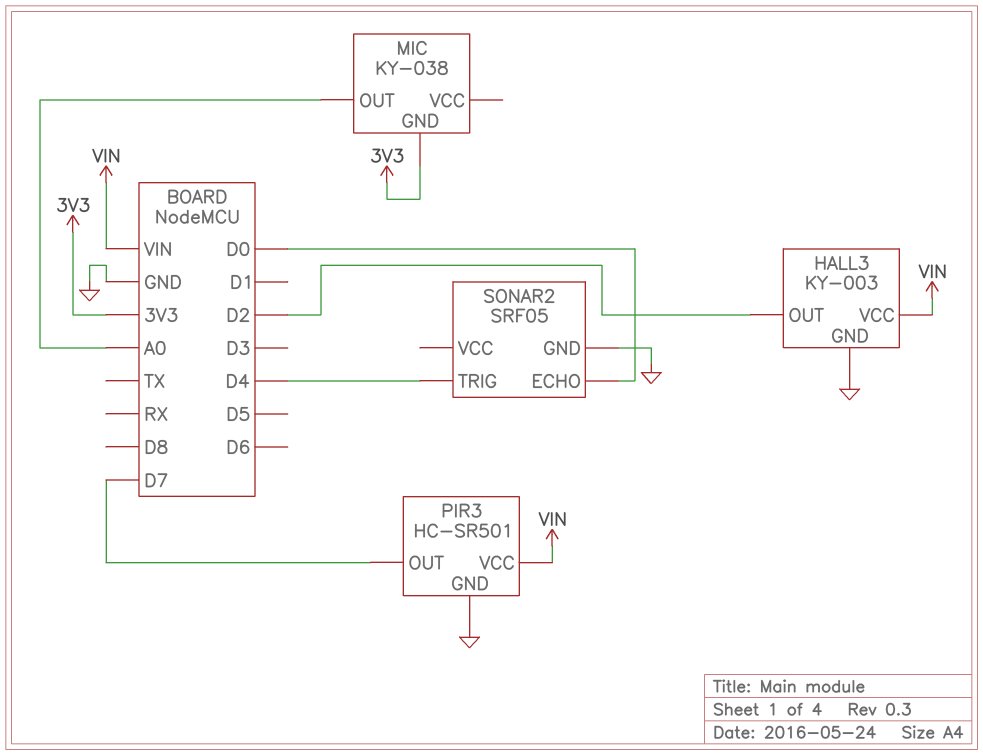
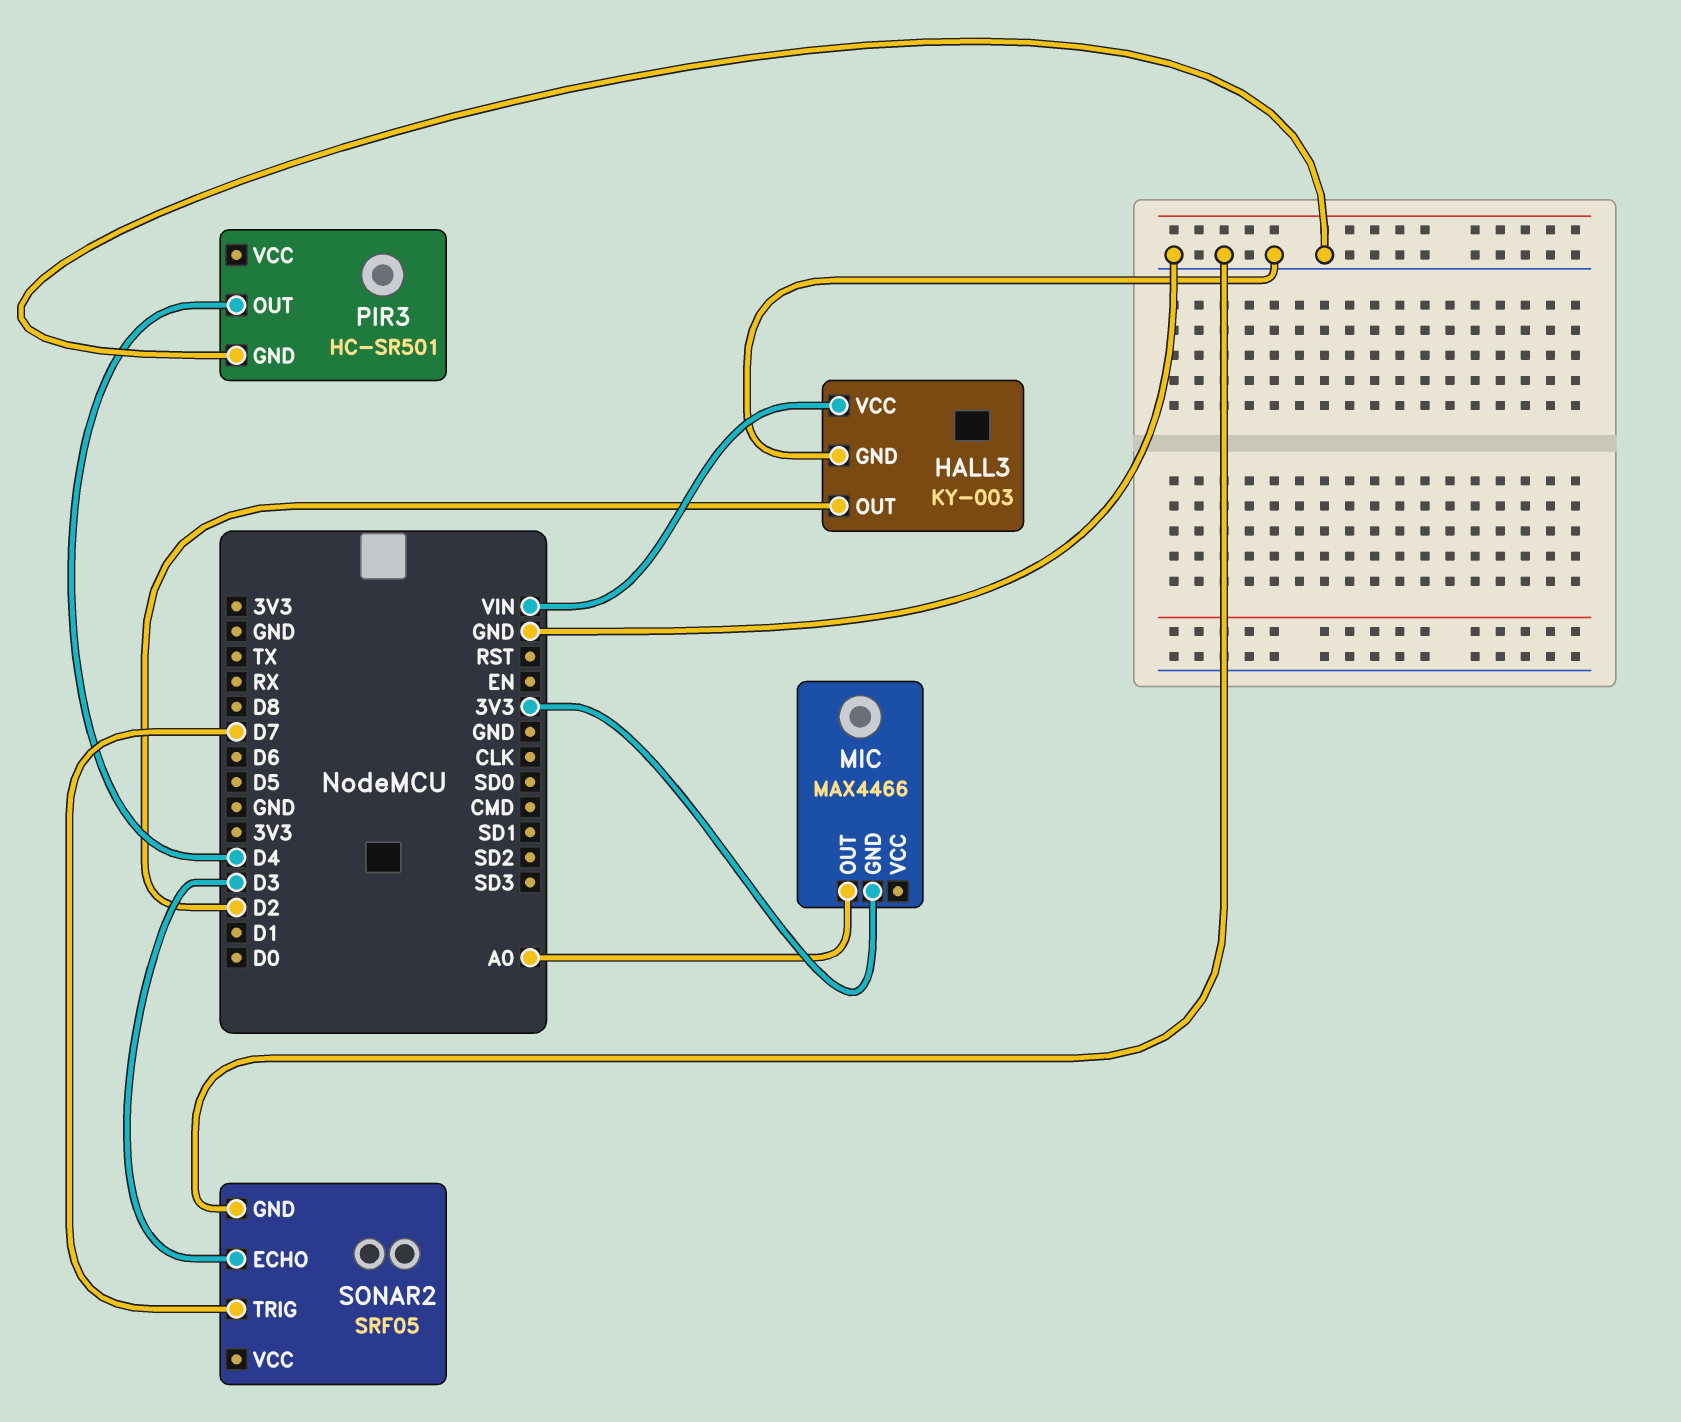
MIC: KY-038 -> MAX4466
PIR3 pin OUT: D7 -> D4
PIR3 pin VCC: VIN -> none
SONAR2 pin ECHO: D0 -> D3
SONAR2 pin TRIG: D4 -> D7

